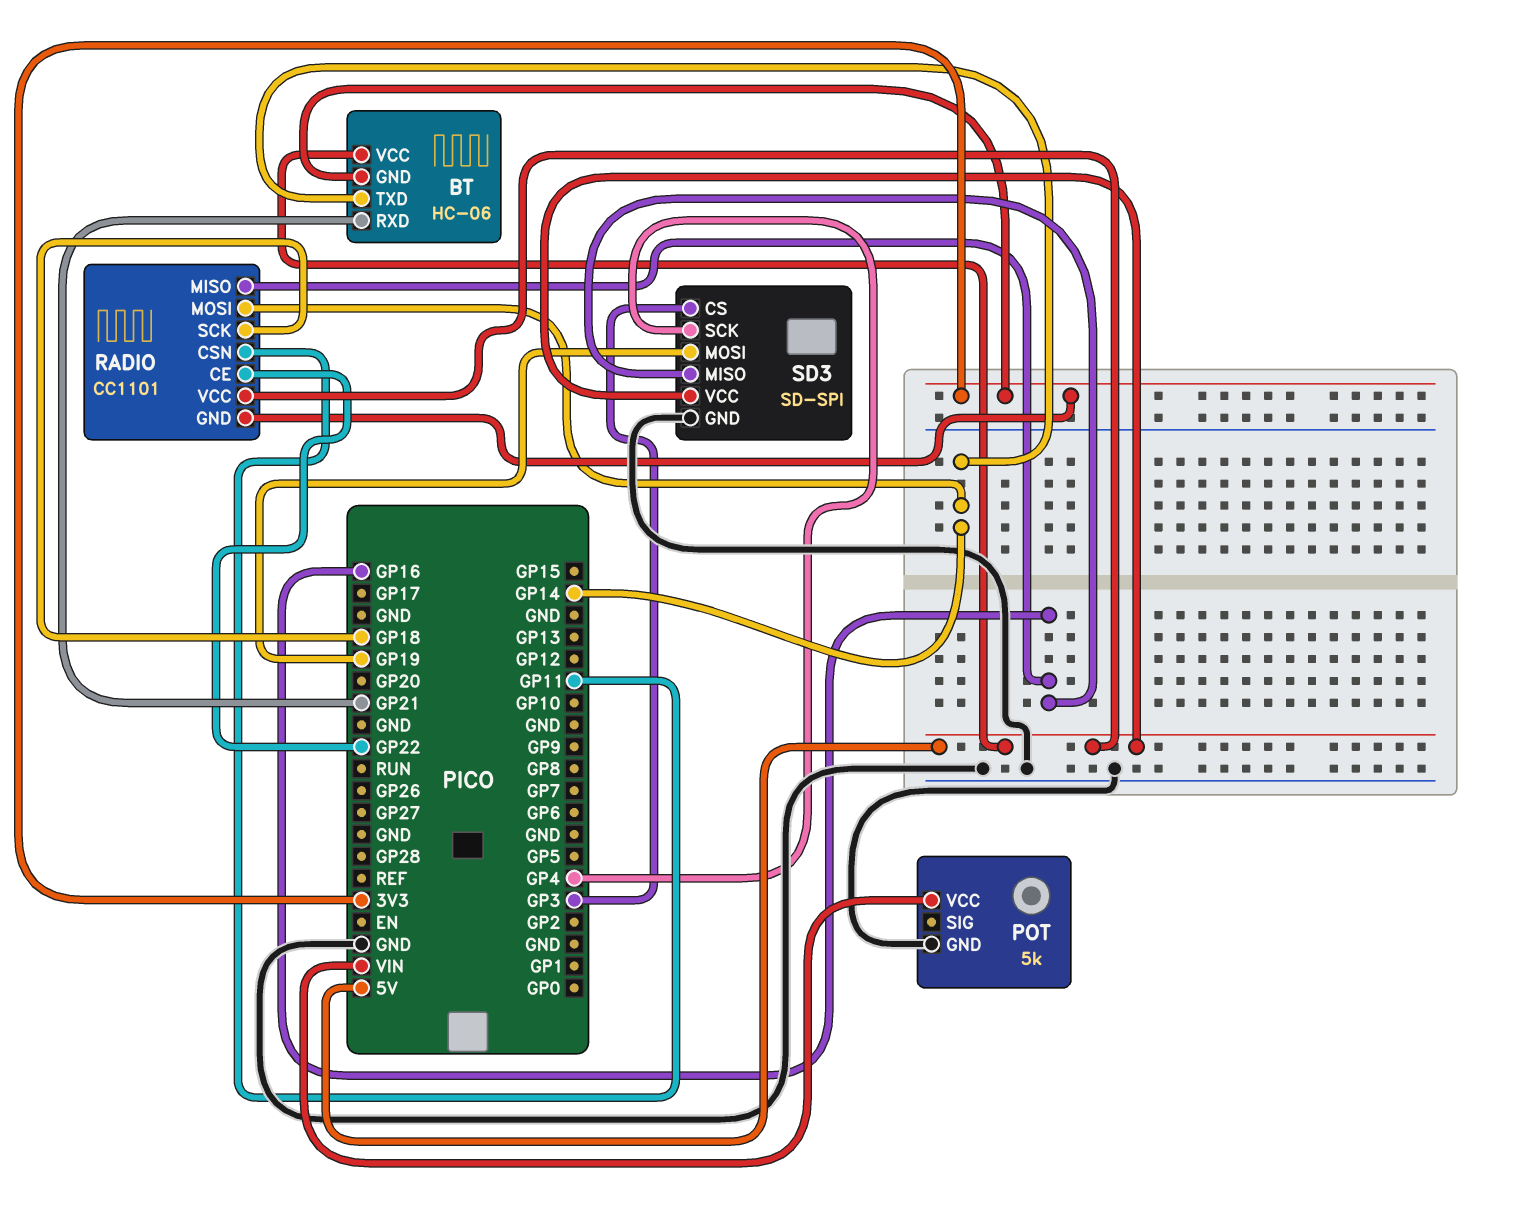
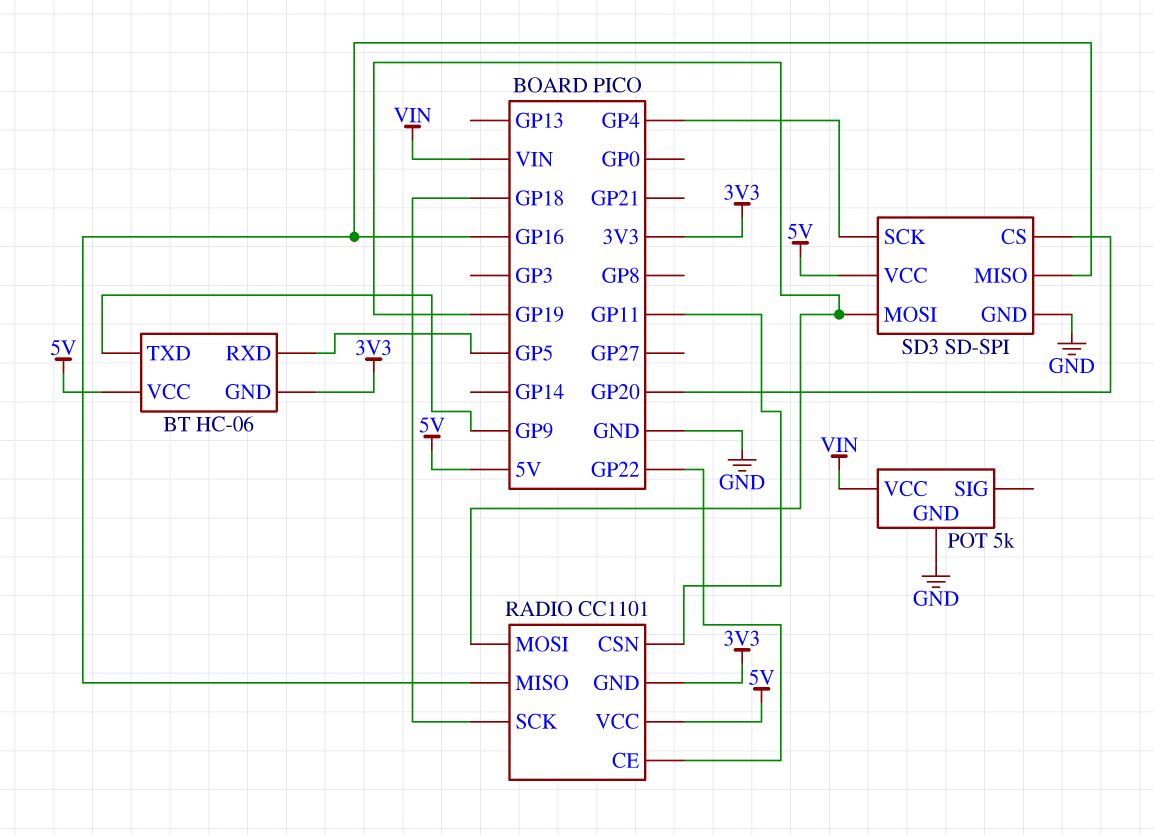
BT pin RXD: GP21 -> GP5
BT pin TXD: GP14 -> GP9
RADIO pin MOSI: GP14 -> GP19
SD3 pin CS: GP3 -> GP20

